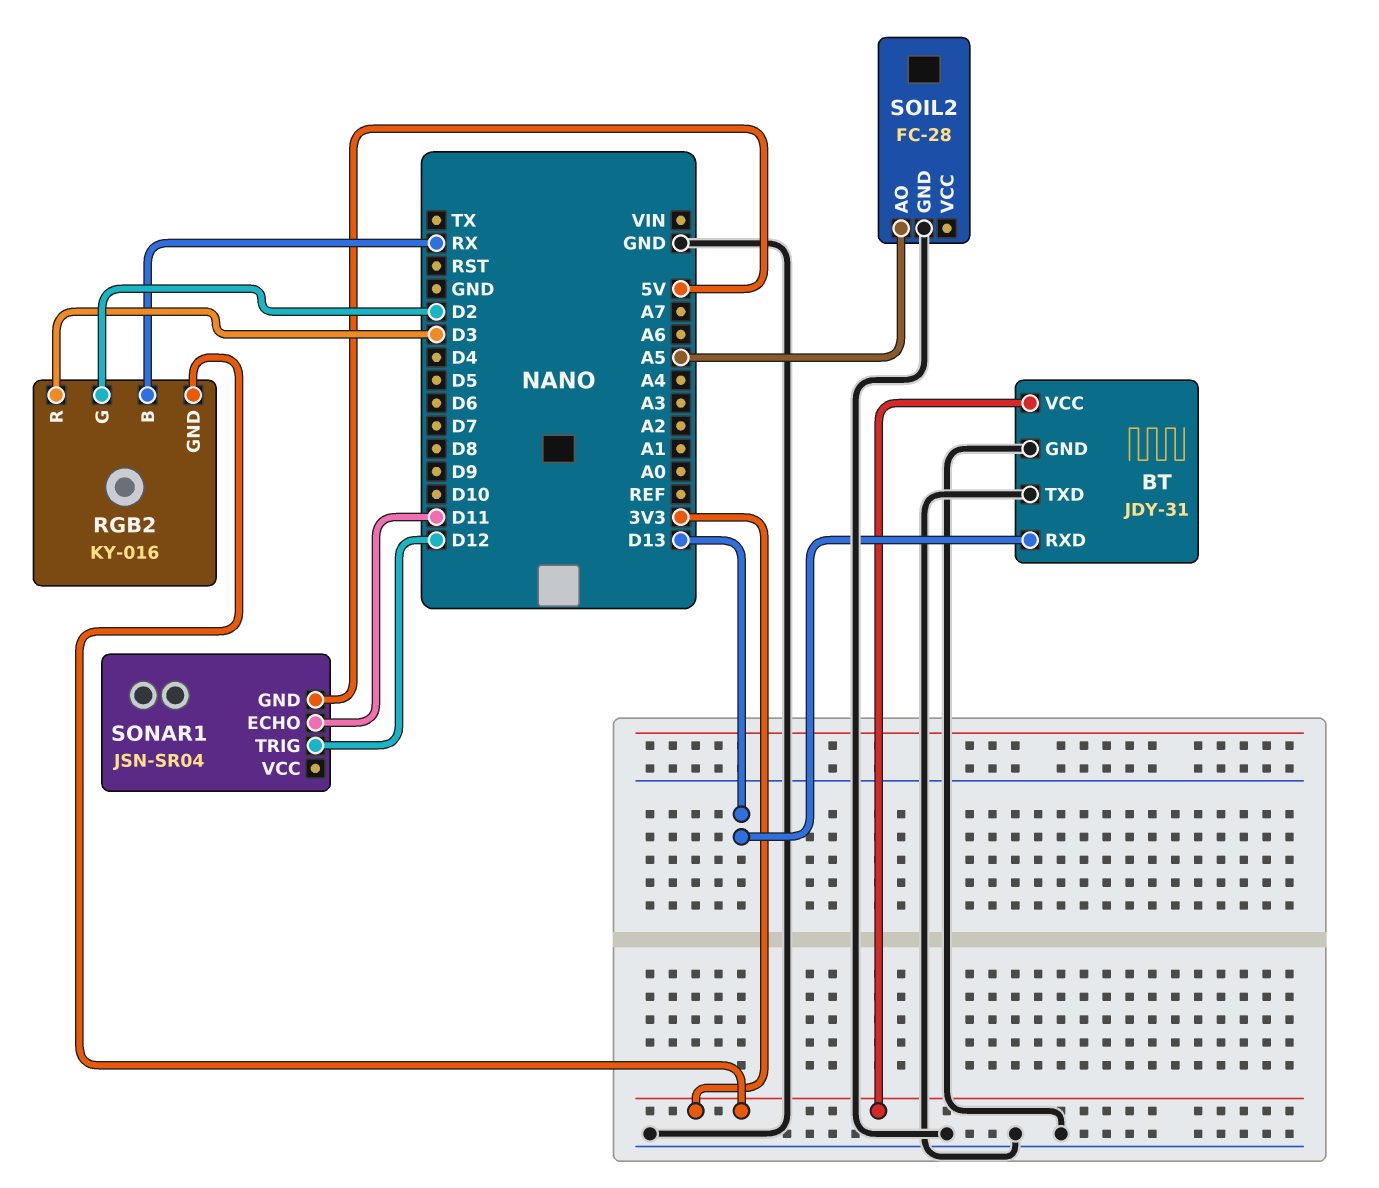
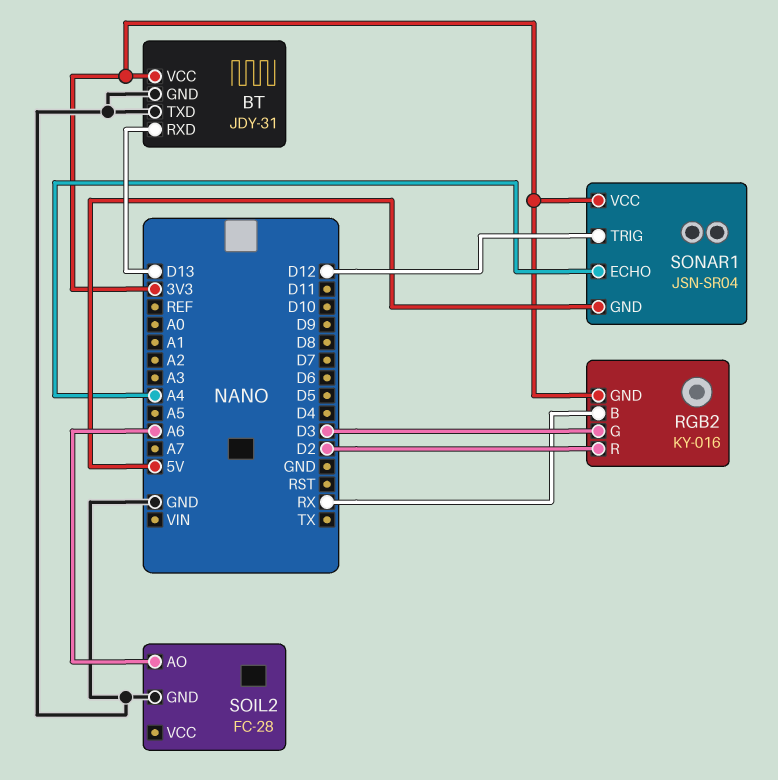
RGB2 pin G: D2 -> D3
RGB2 pin R: D3 -> D2
SOIL2 pin AO: A5 -> A6
SONAR1 pin ECHO: D11 -> A4
SONAR1 pin VCC: none -> 3V3

